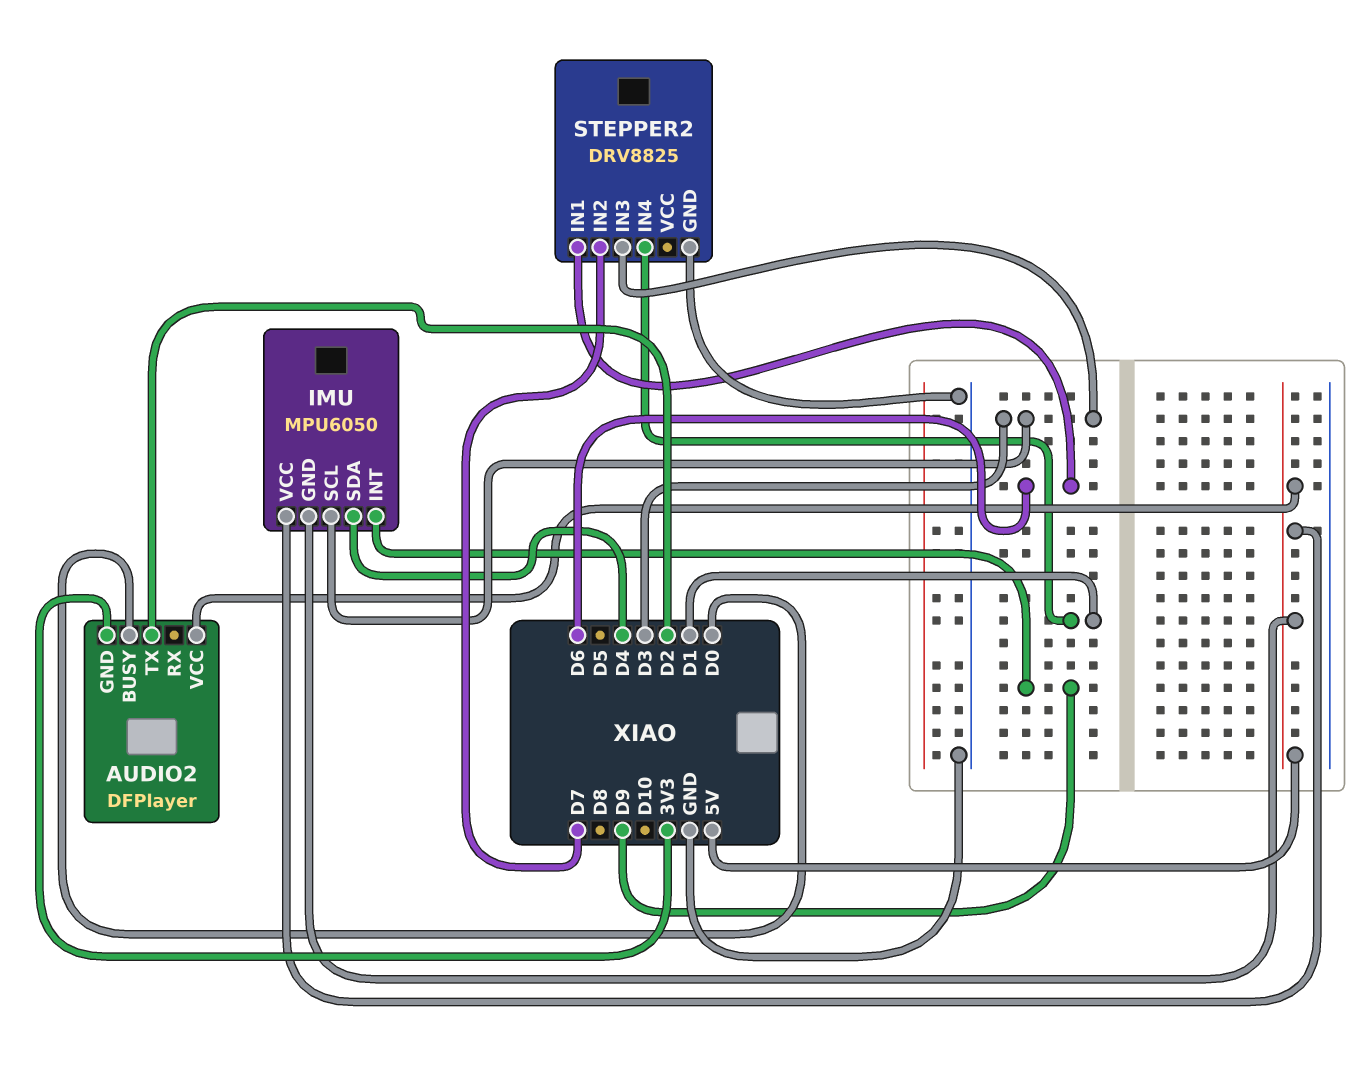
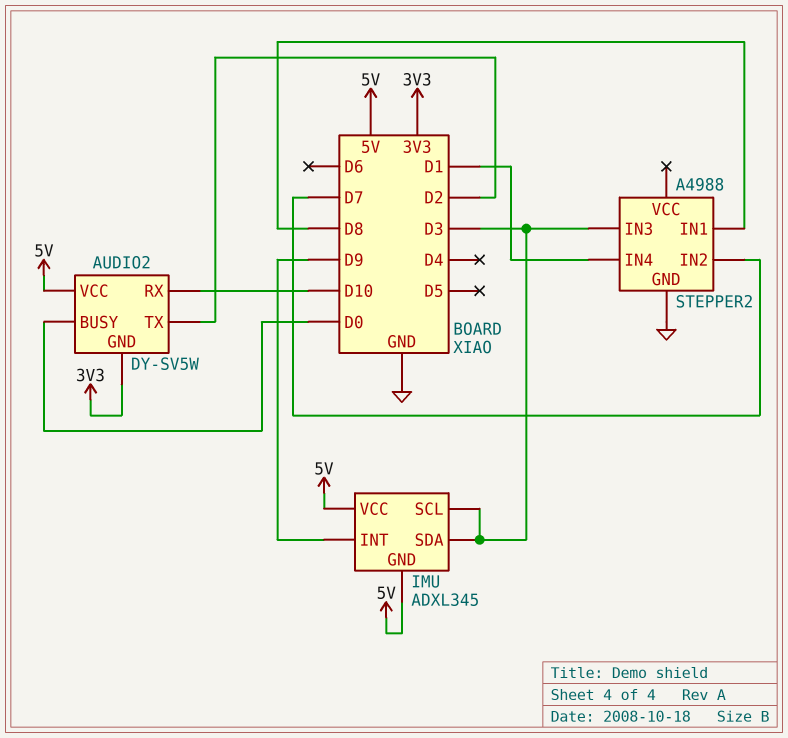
AUDIO2: DFPlayer -> DY-SV5W
AUDIO2 pin RX: none -> D10
IMU: MPU6050 -> ADXL345
IMU pin SDA: D4 -> D3
STEPPER2: DRV8825 -> A4988
STEPPER2 pin IN1: D6 -> D8

